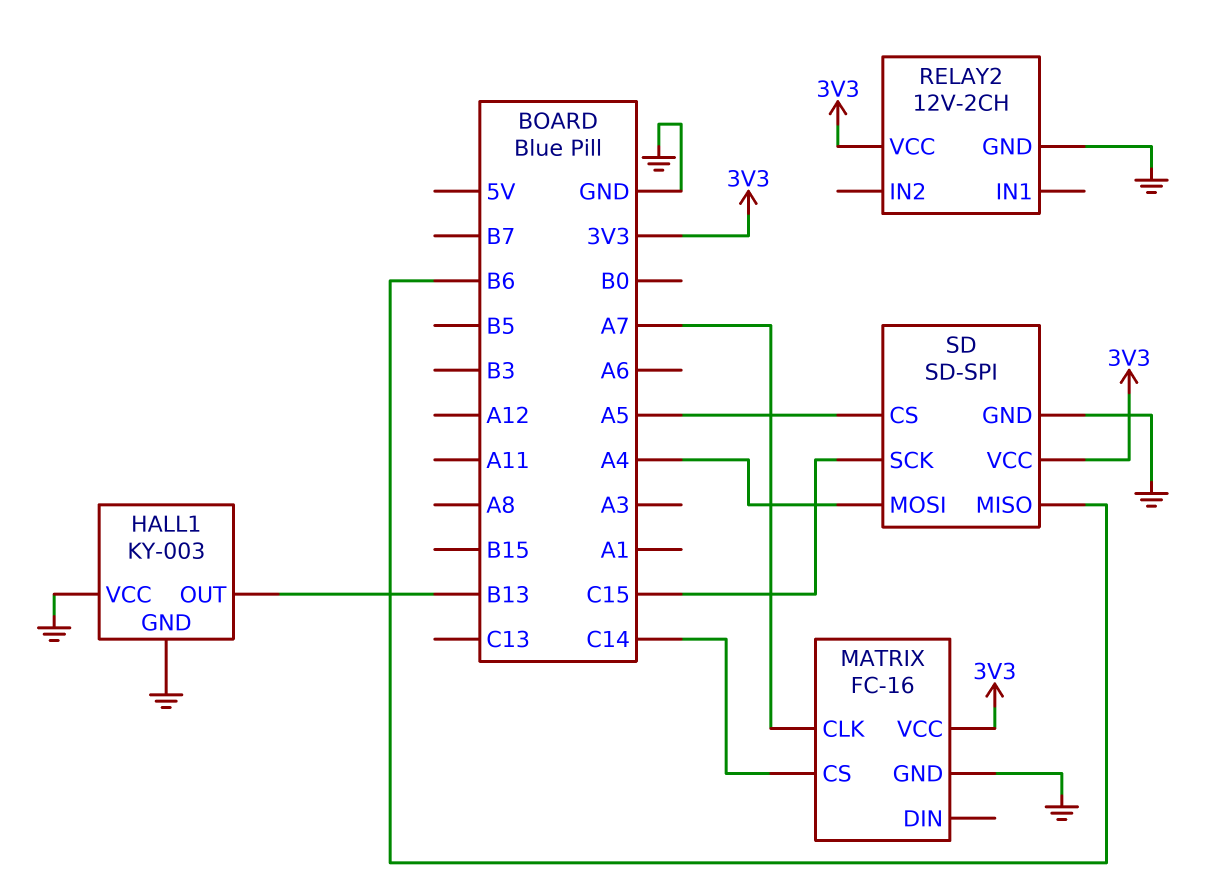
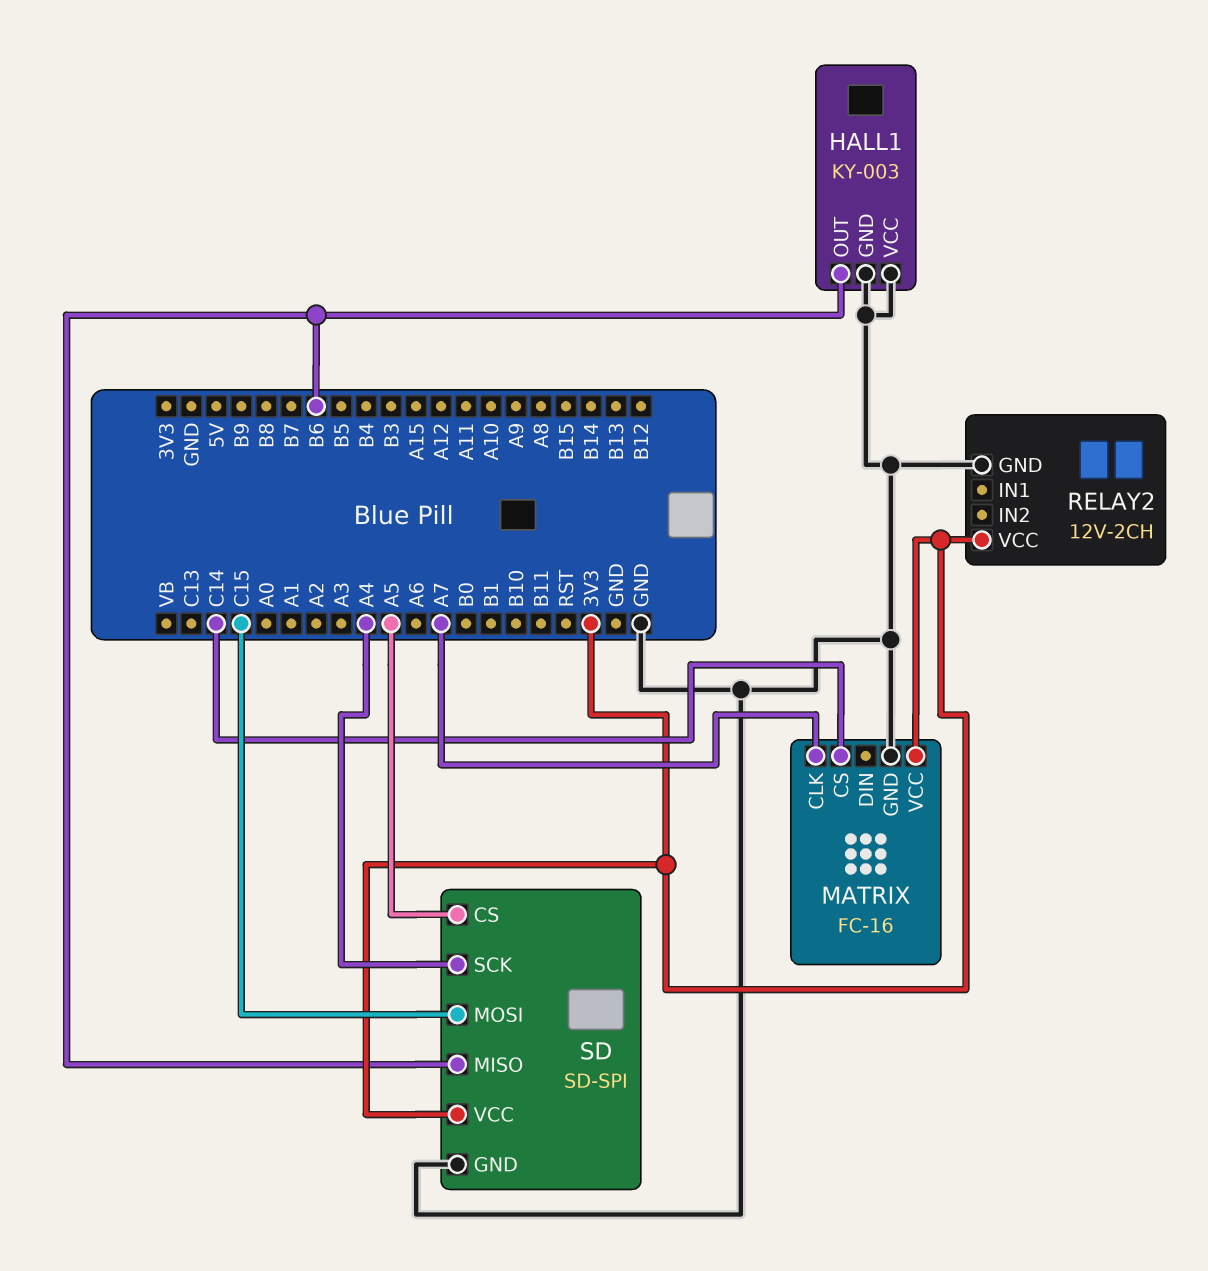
HALL1 pin OUT: B13 -> B6
SD pin MOSI: A4 -> C15
SD pin SCK: C15 -> A4

